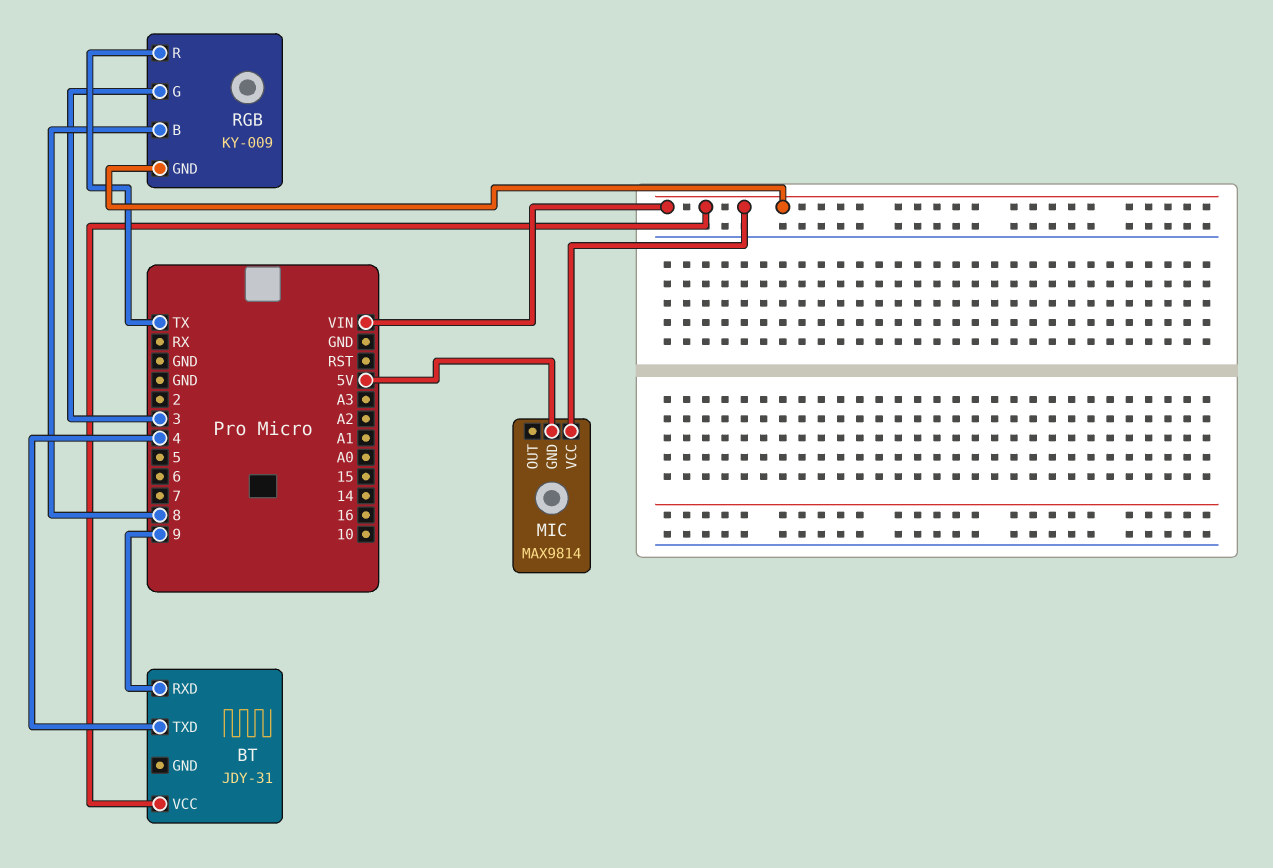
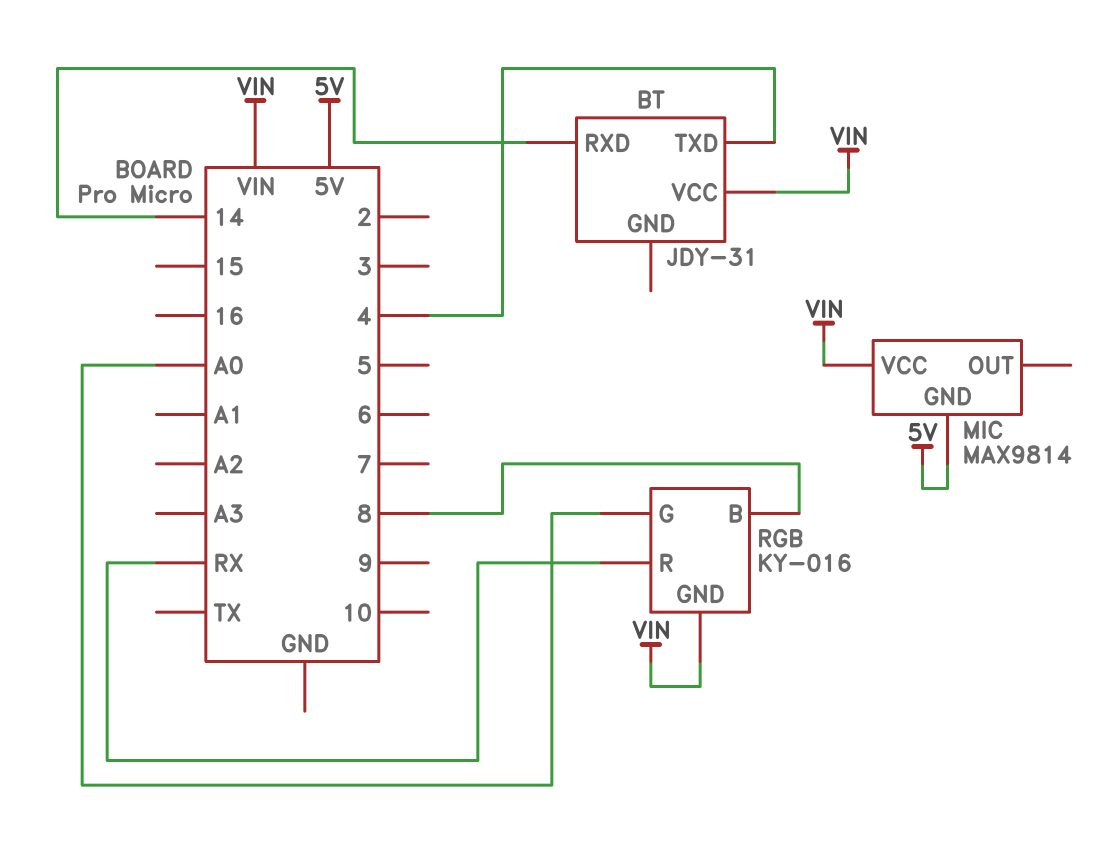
BT pin RXD: 9 -> 14
RGB: KY-009 -> KY-016
RGB pin G: 3 -> A0
RGB pin R: TX -> RX

